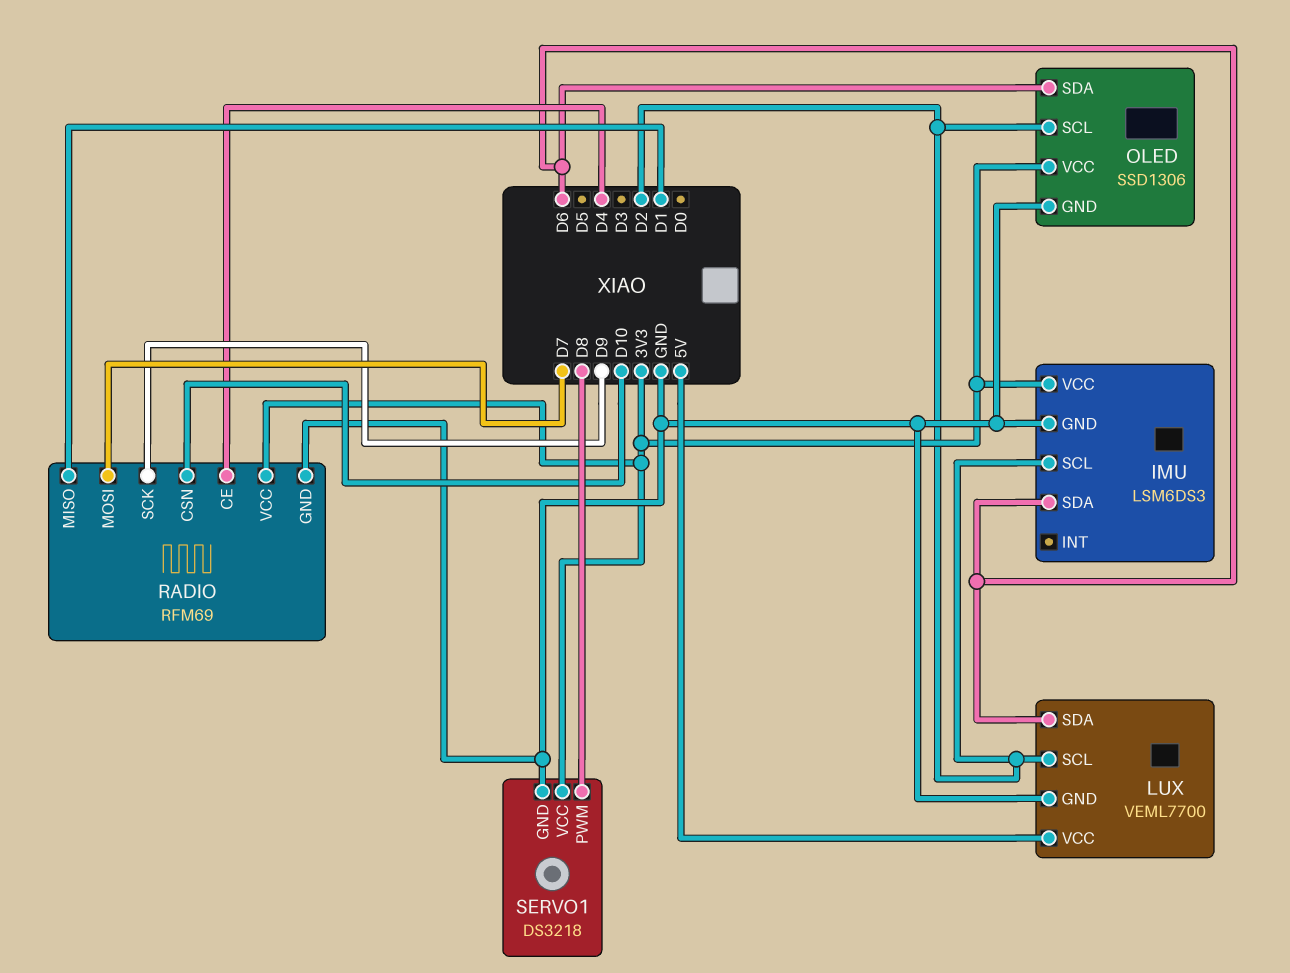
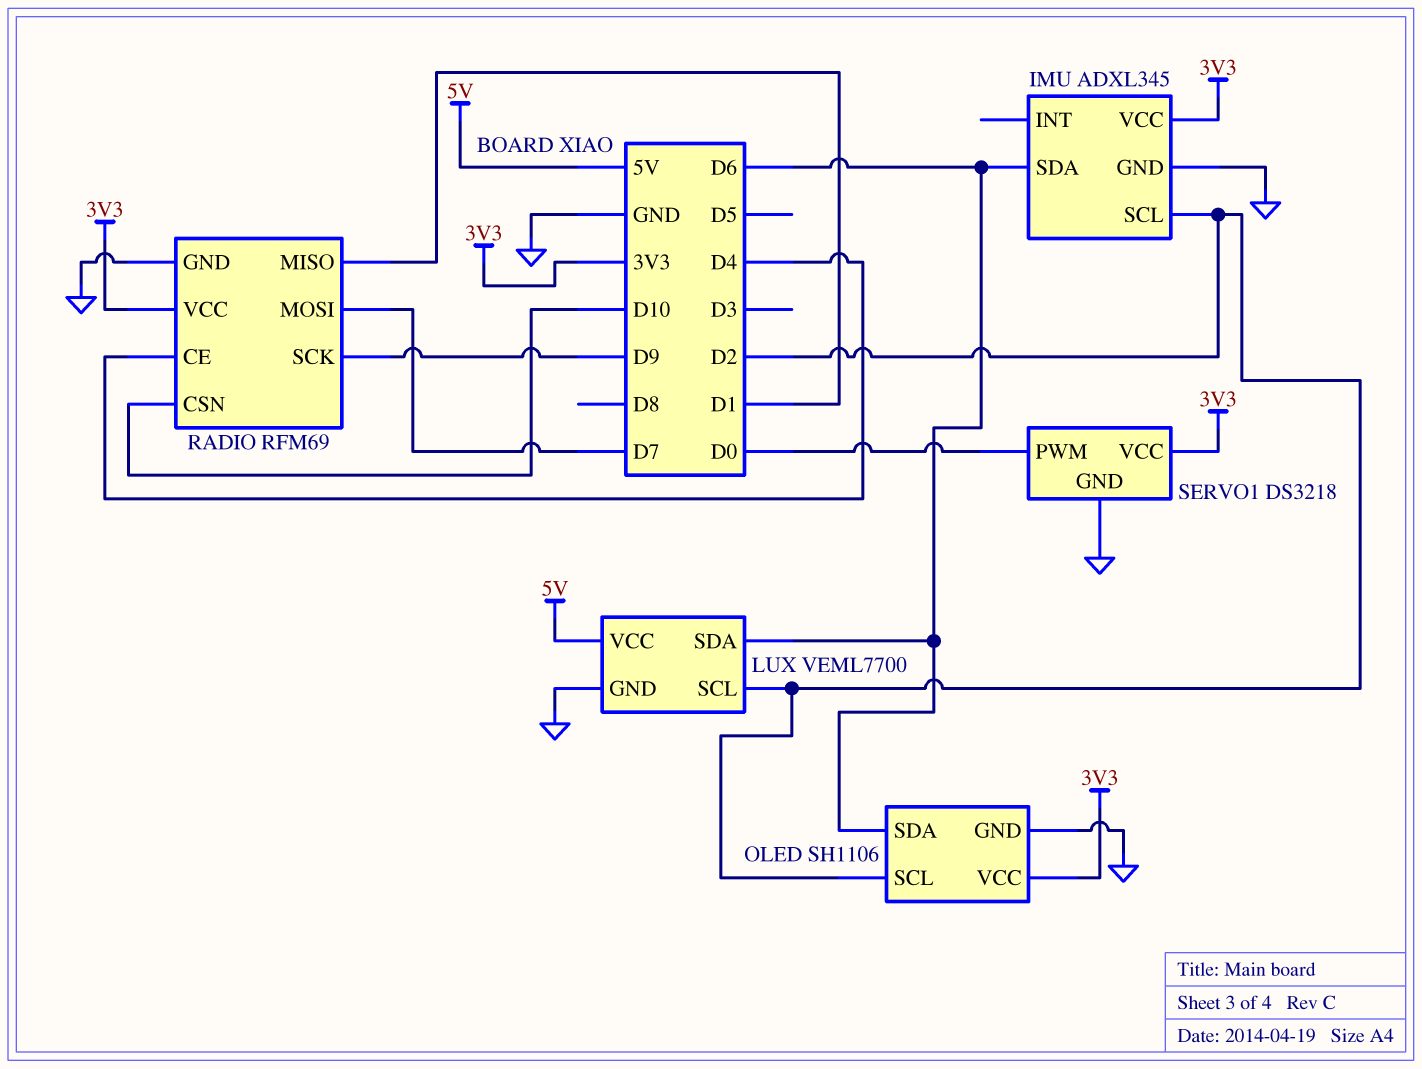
IMU: LSM6DS3 -> ADXL345
OLED: SSD1306 -> SH1106
SERVO1 pin PWM: D8 -> D0

